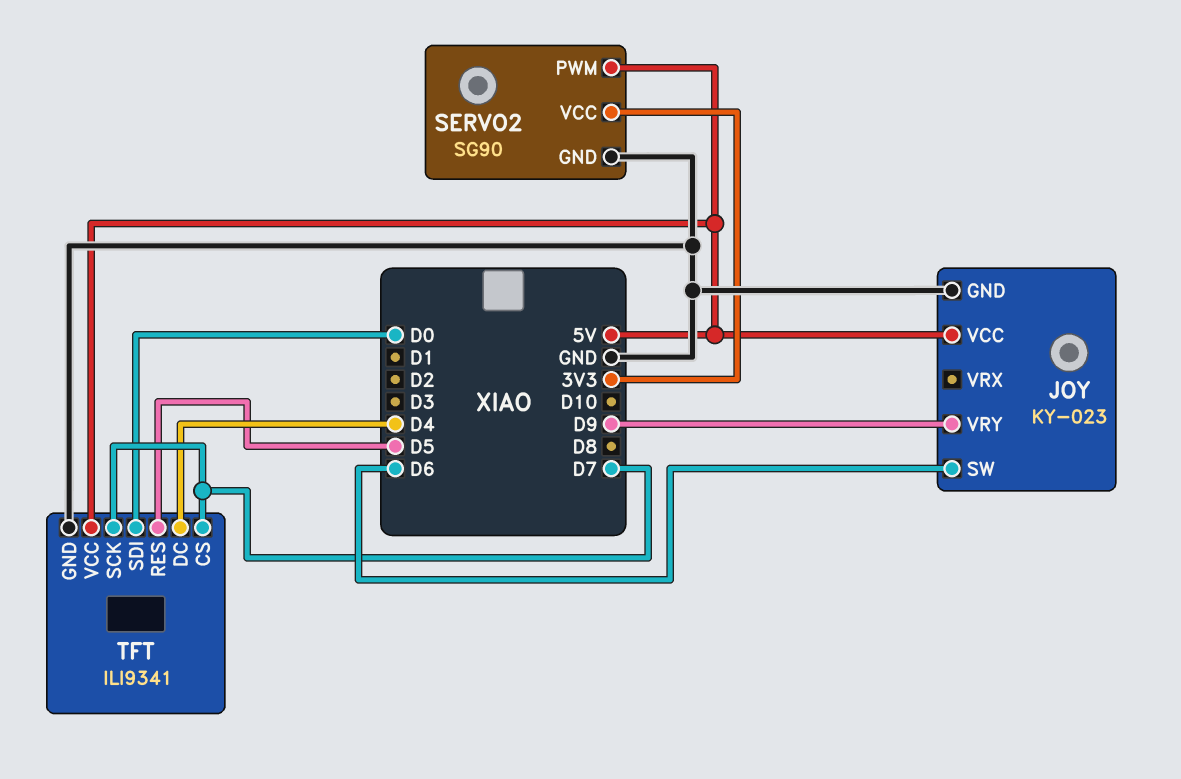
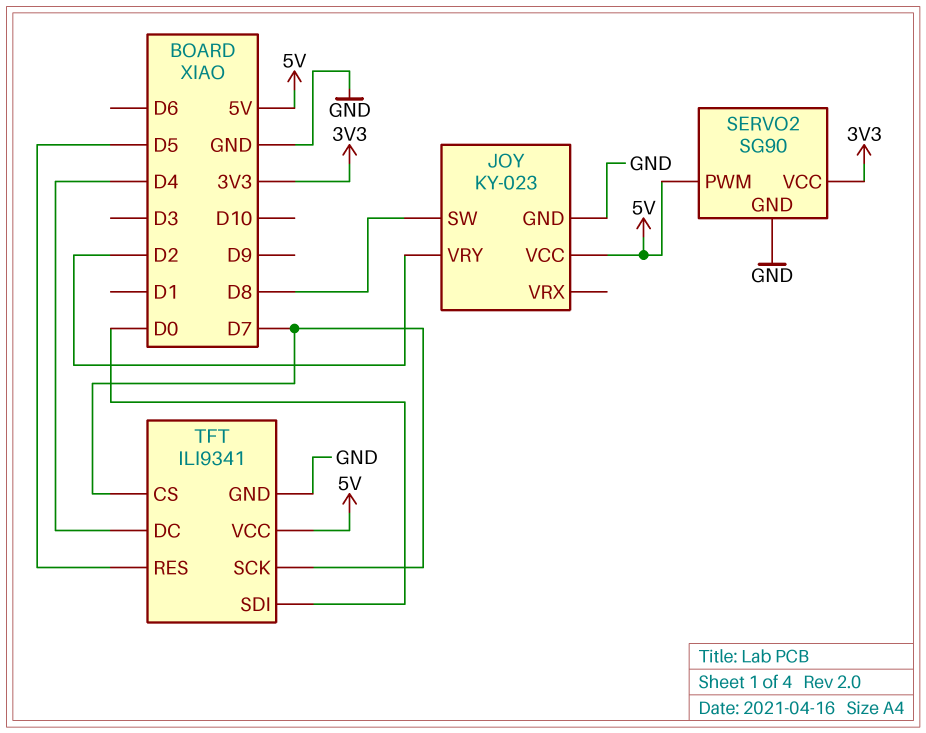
JOY pin SW: D6 -> D8
JOY pin VRY: D9 -> D2

